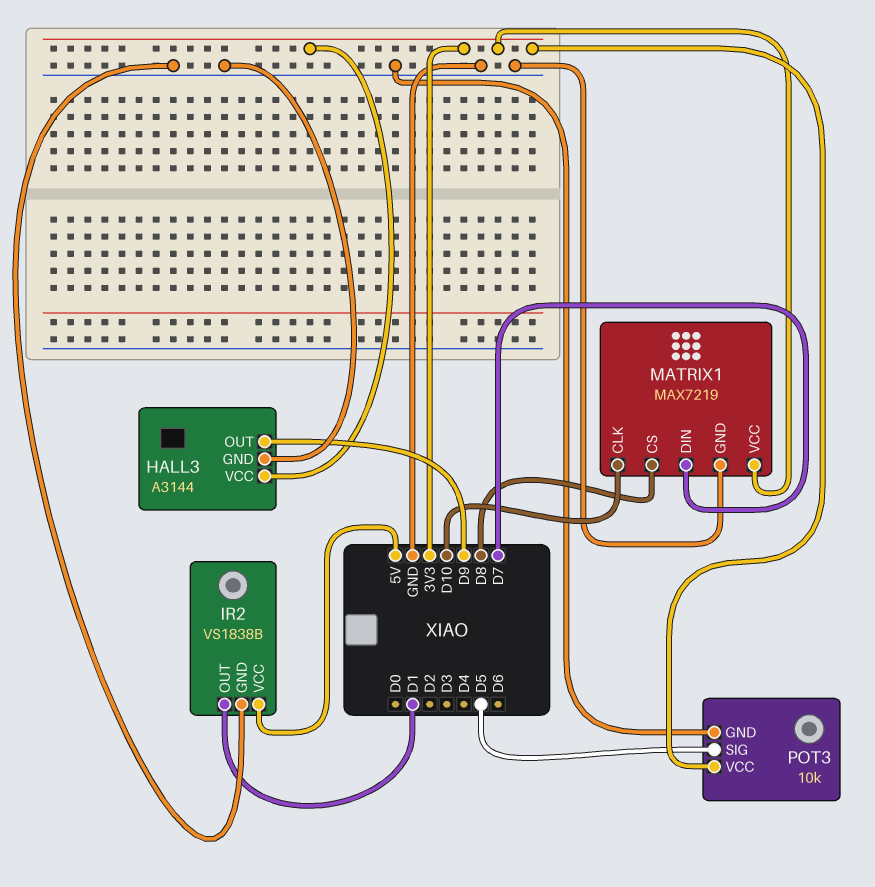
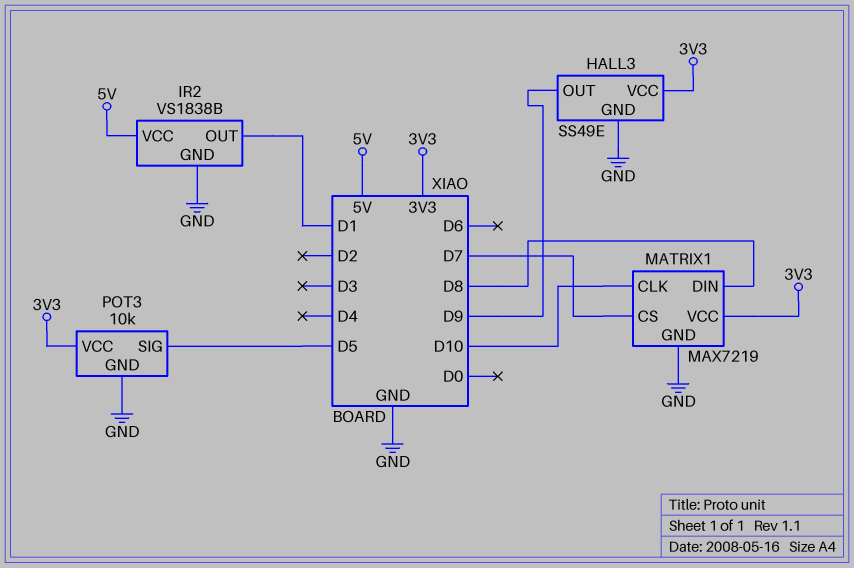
HALL3: A3144 -> SS49E
MATRIX1 pin CS: D8 -> D7
MATRIX1 pin DIN: D7 -> D8

